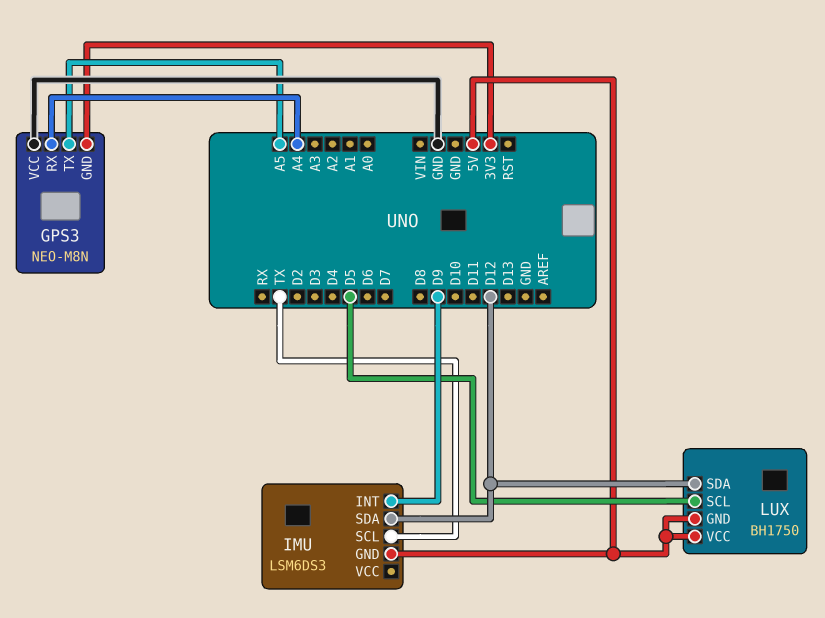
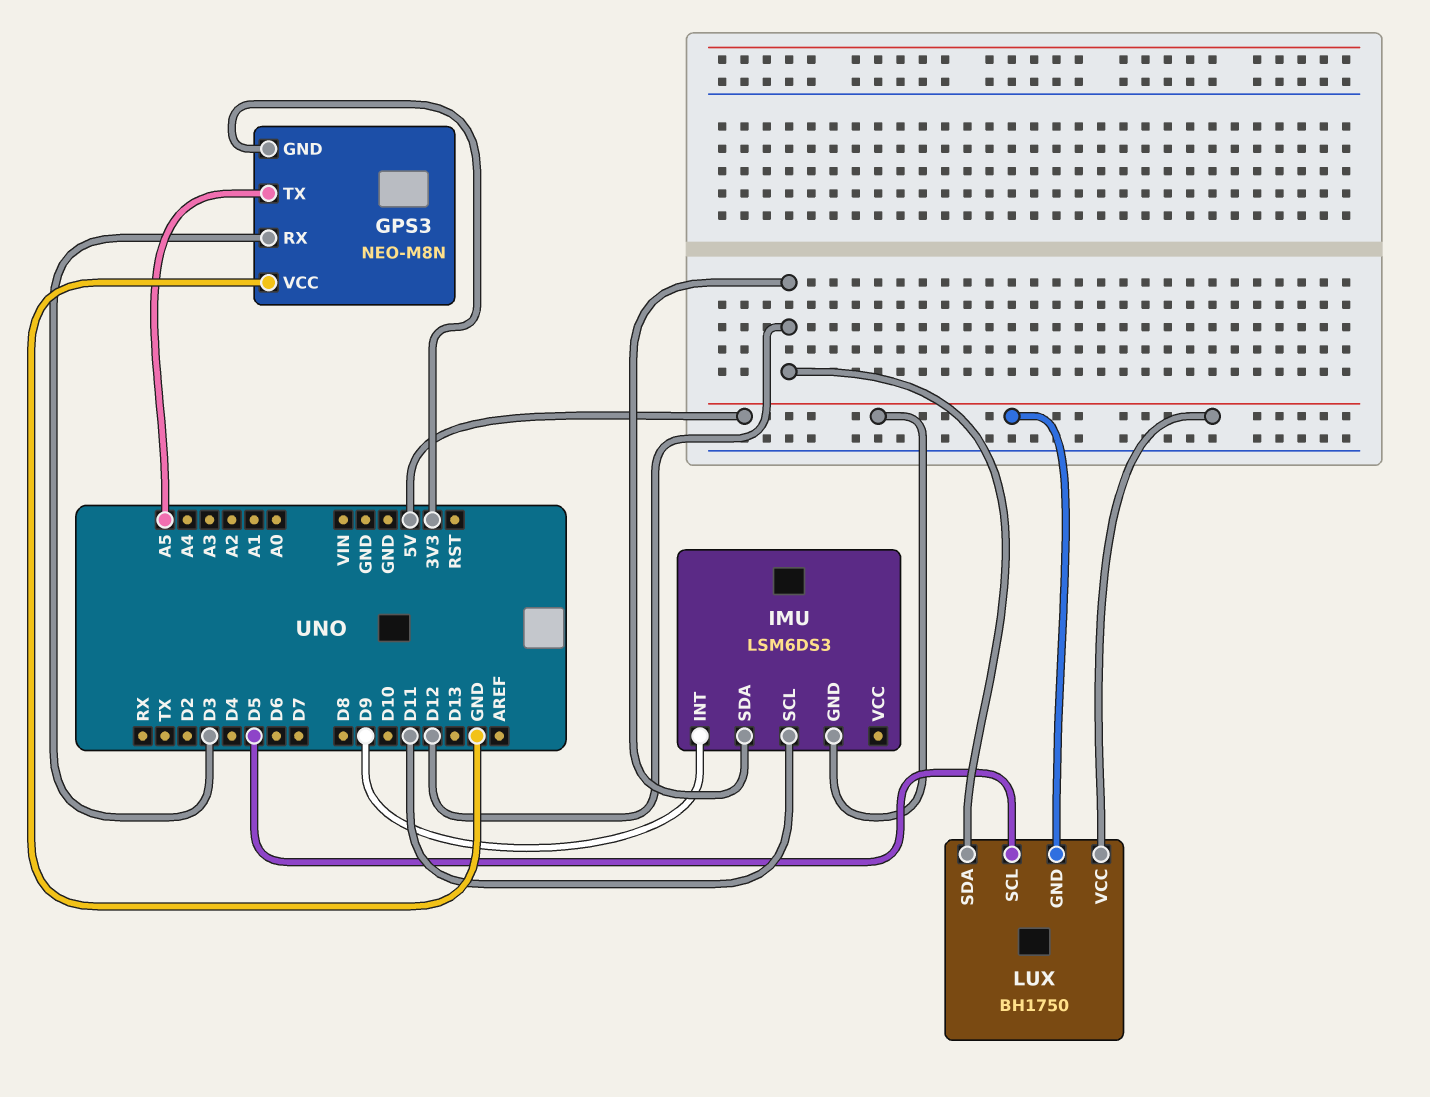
GPS3 pin RX: A4 -> D3
IMU pin SCL: TX -> D11

